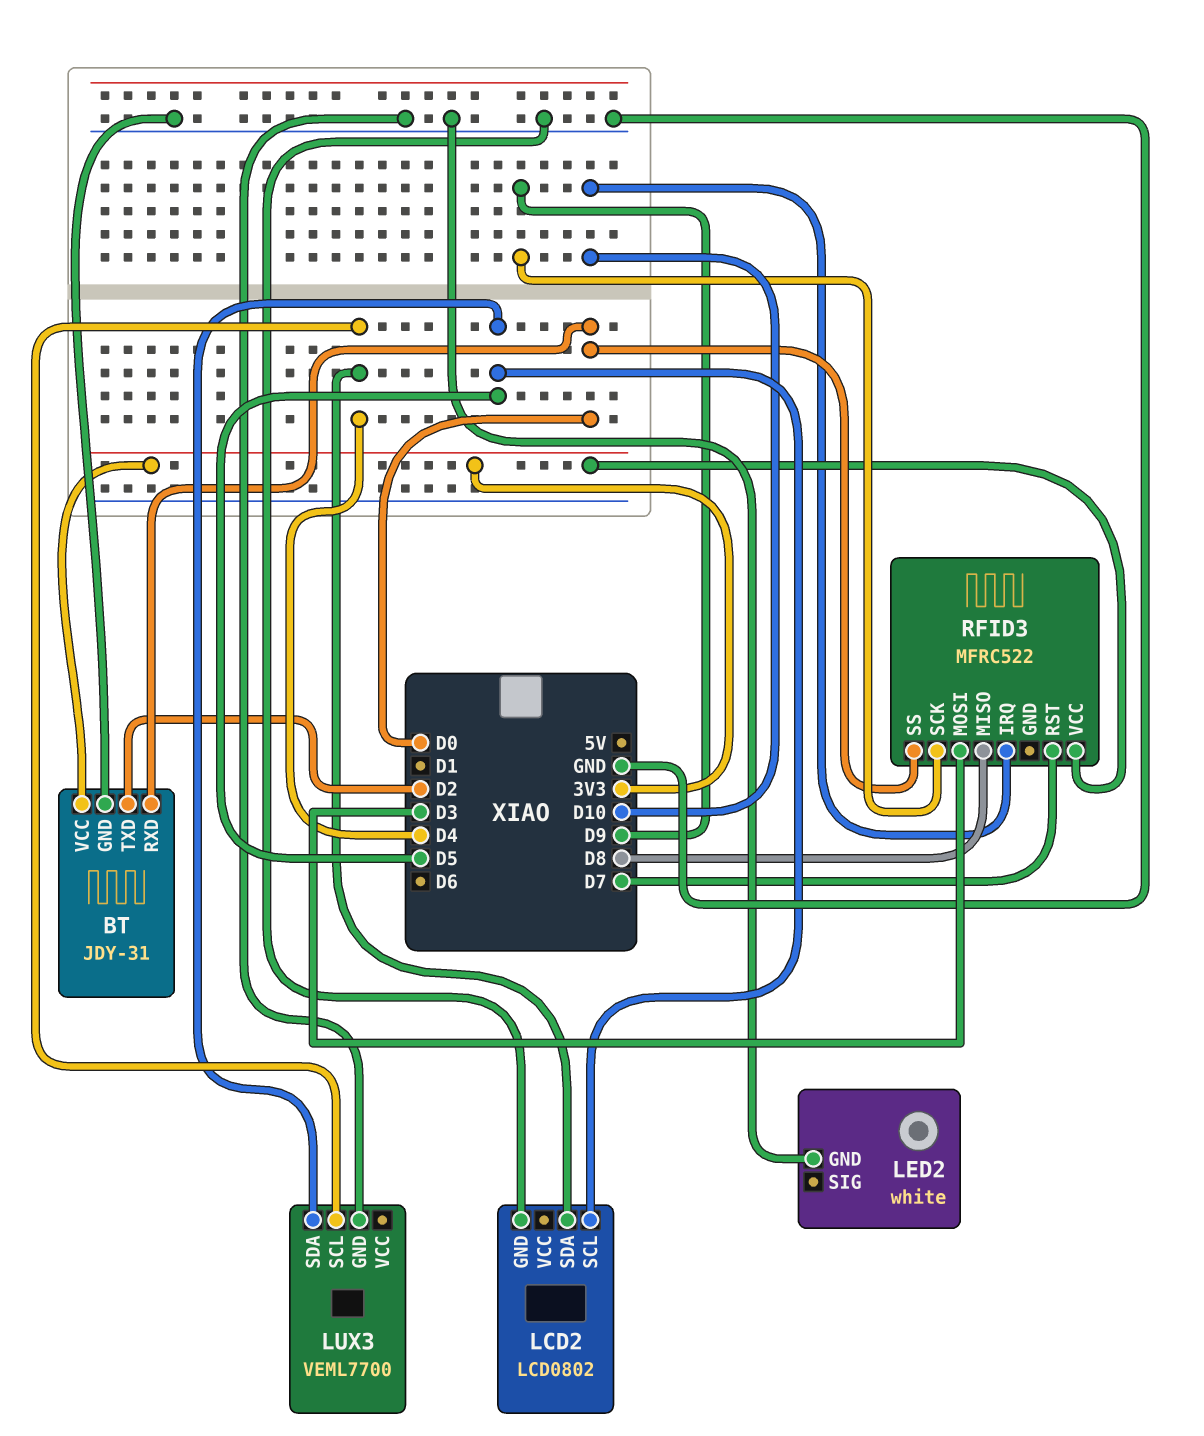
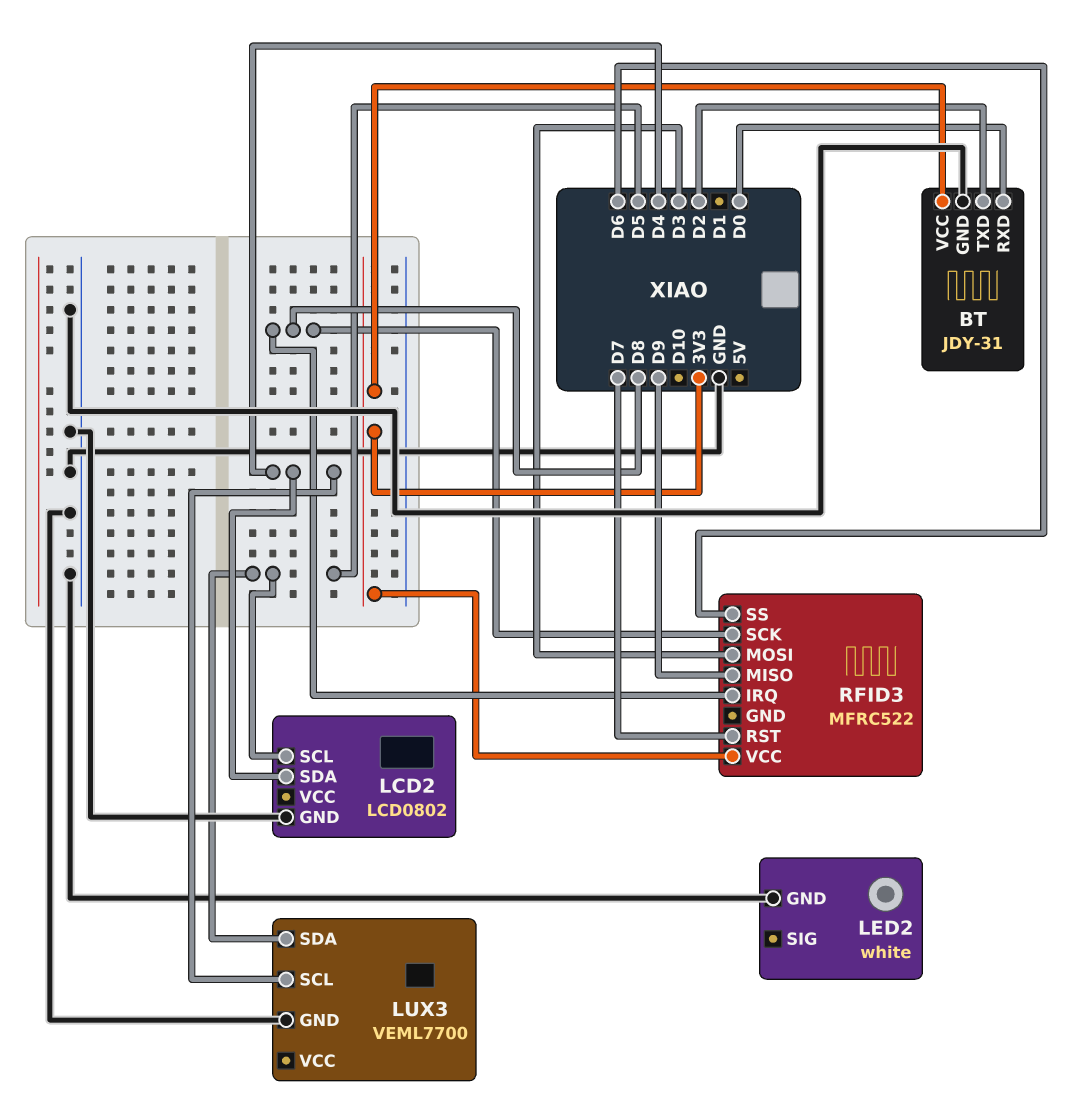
RFID3 pin IRQ: D10 -> D8
RFID3 pin MISO: D8 -> D9
RFID3 pin SCK: D9 -> D8
RFID3 pin SS: D0 -> D6

